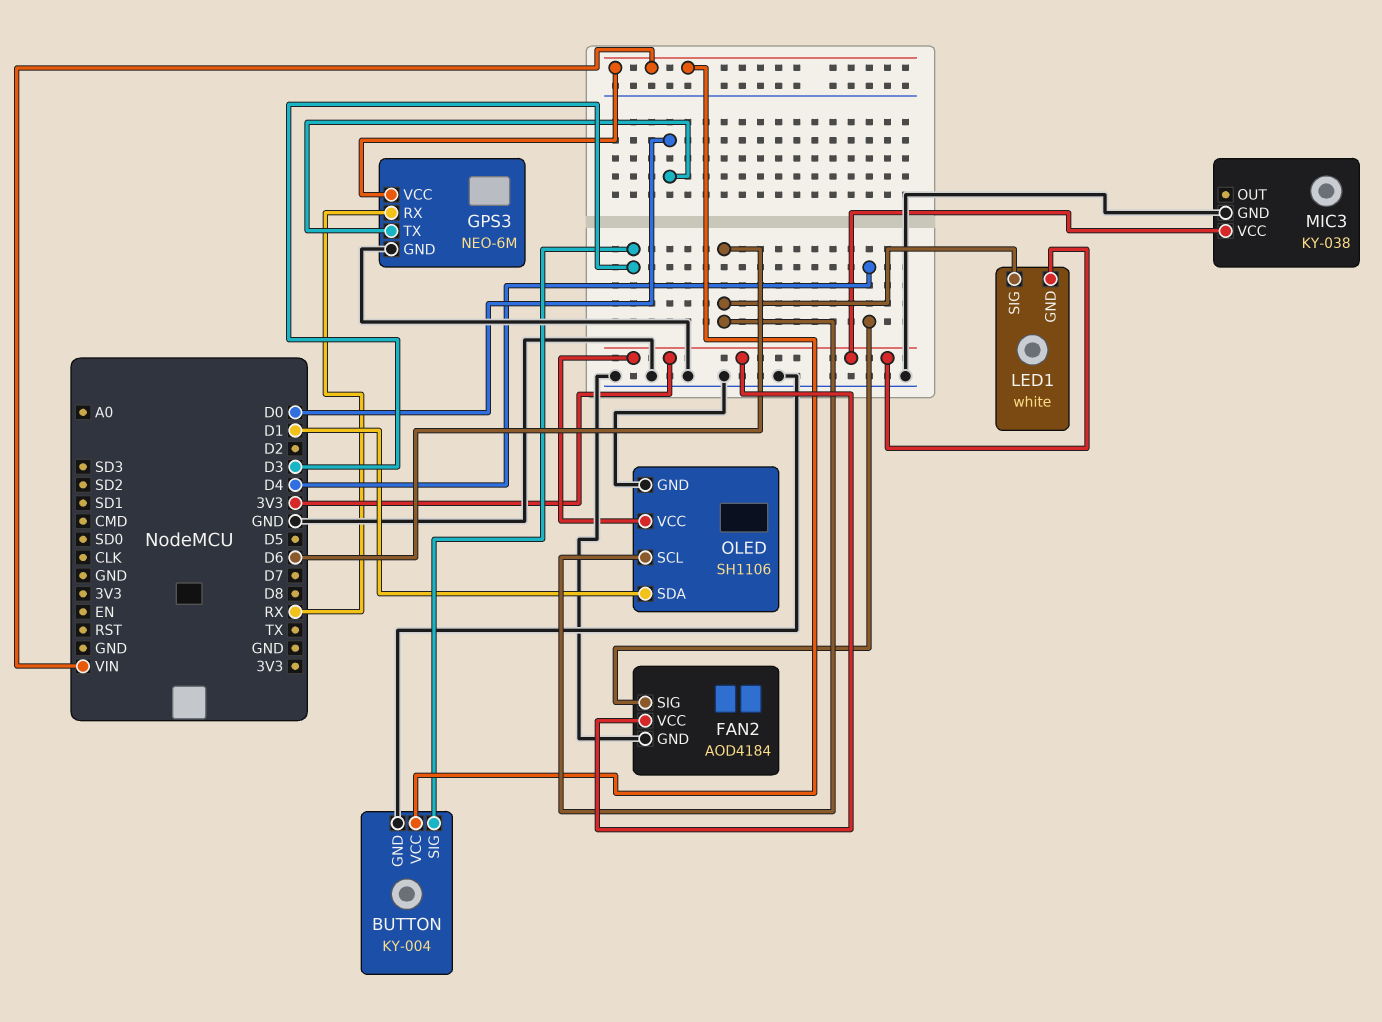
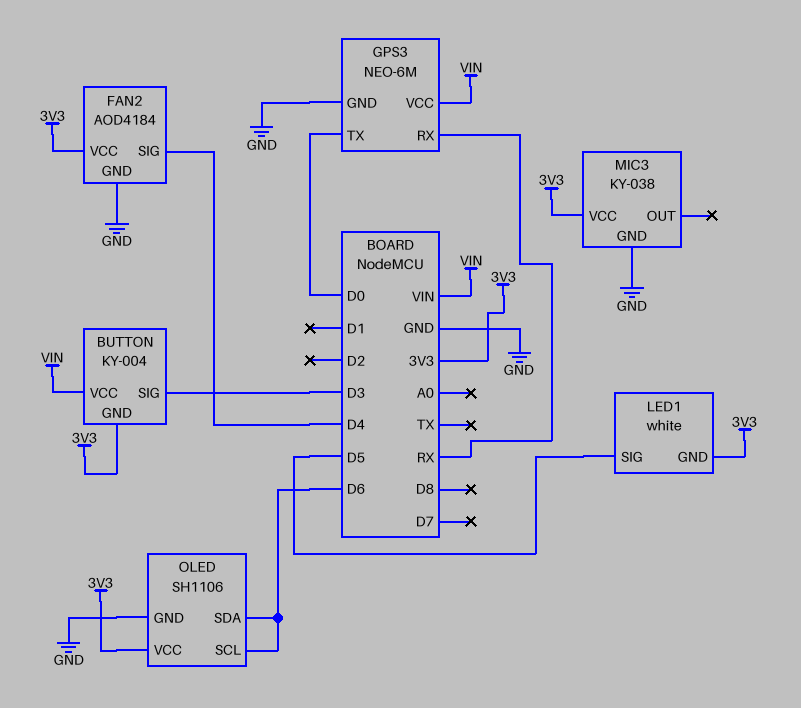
BUTTON pin GND: GND -> 3V3
LED1 pin SIG: D6 -> D5
OLED pin SDA: D1 -> D6

